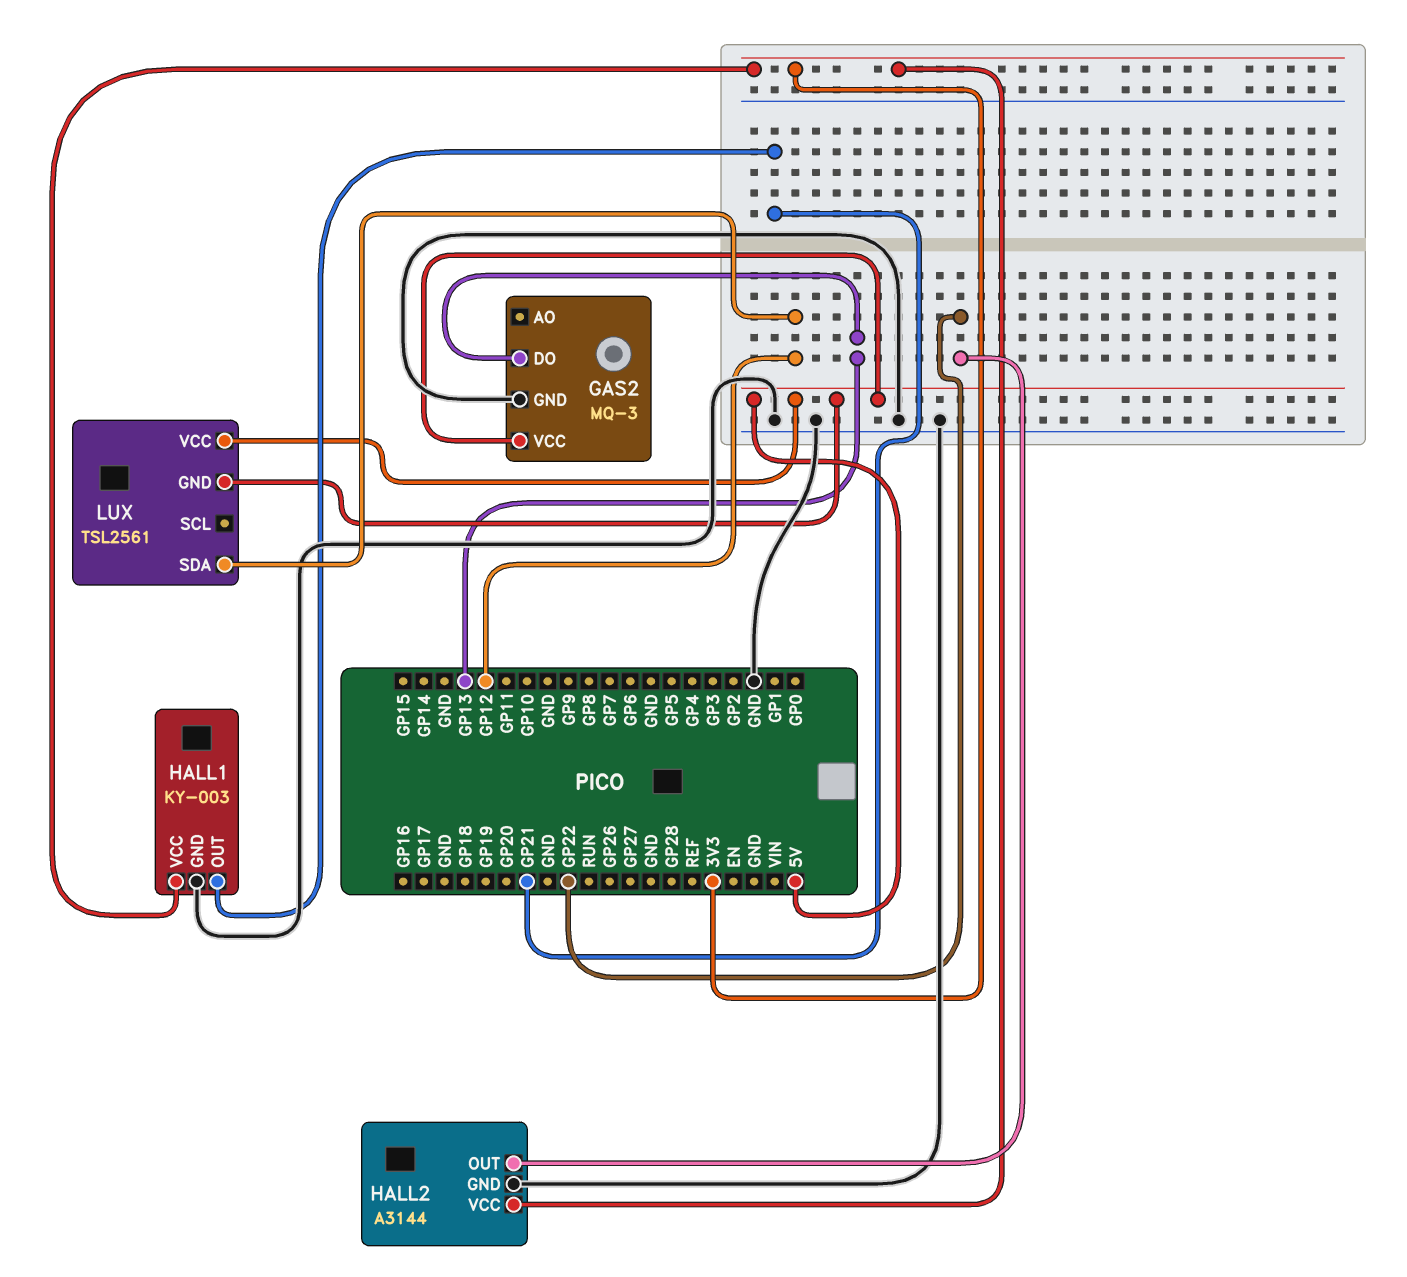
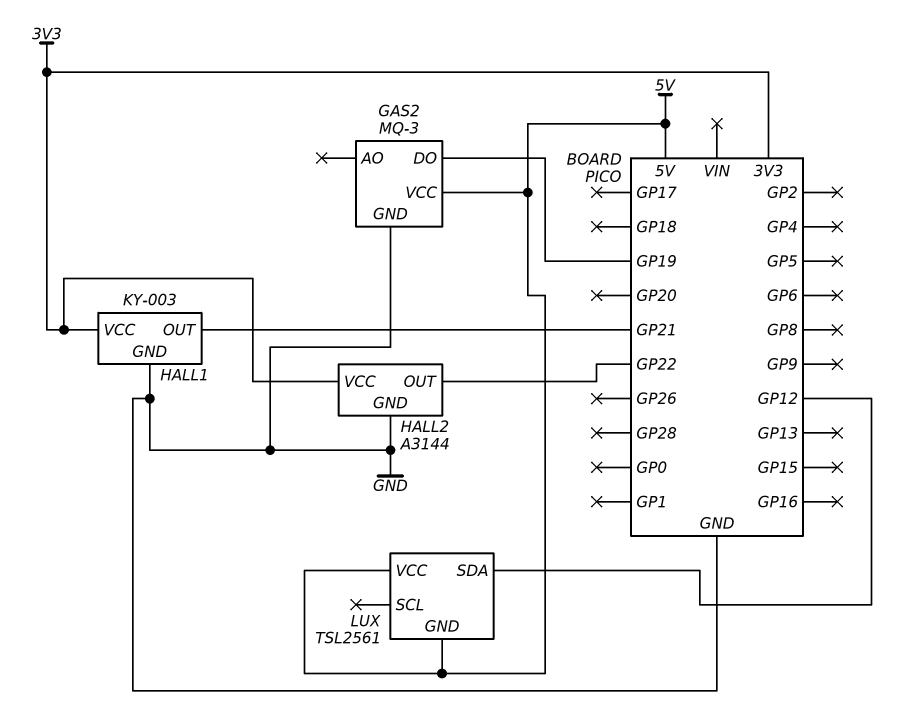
GAS2 pin DO: GP13 -> GP19

